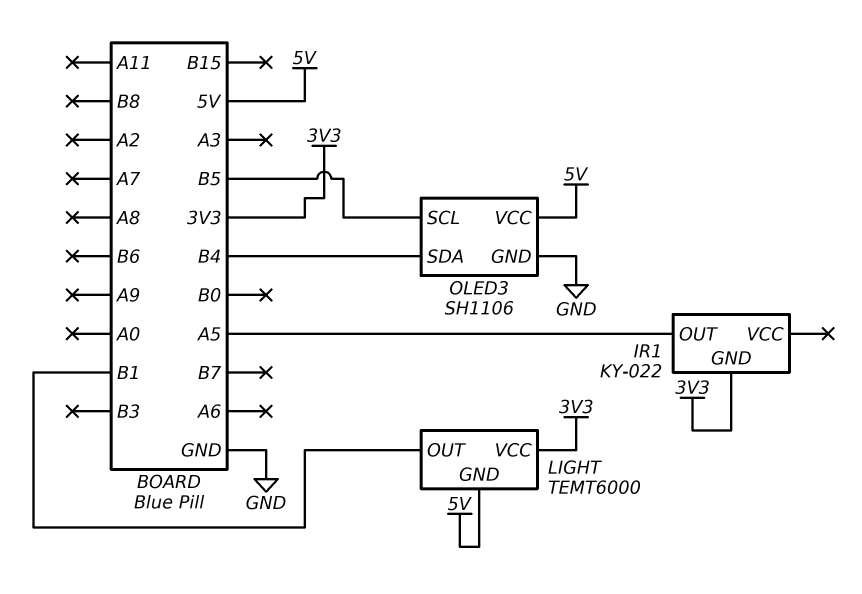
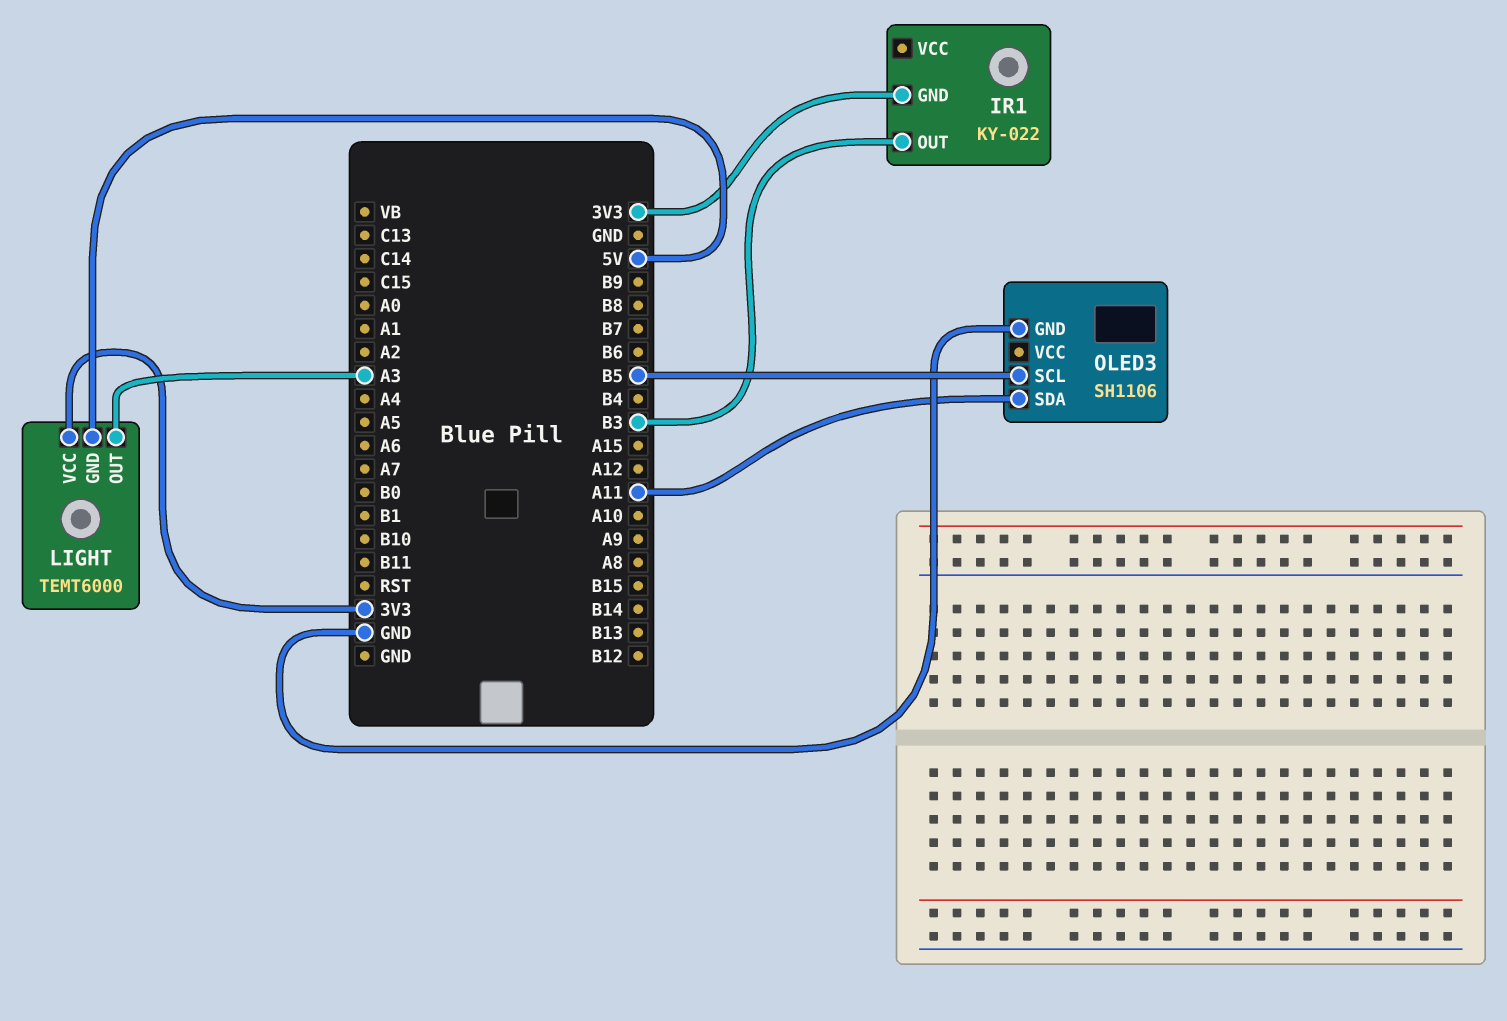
IR1 pin OUT: A5 -> B3
LIGHT pin OUT: B1 -> A3
OLED3 pin SDA: B4 -> A11
OLED3 pin VCC: 5V -> none

